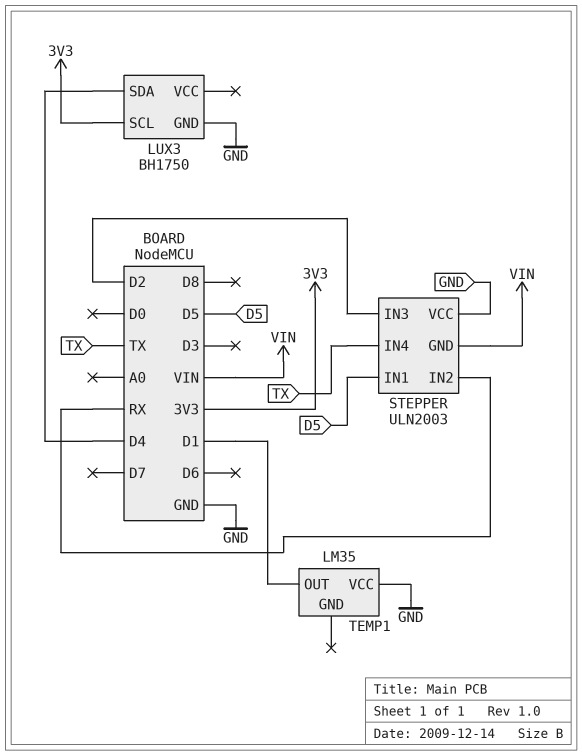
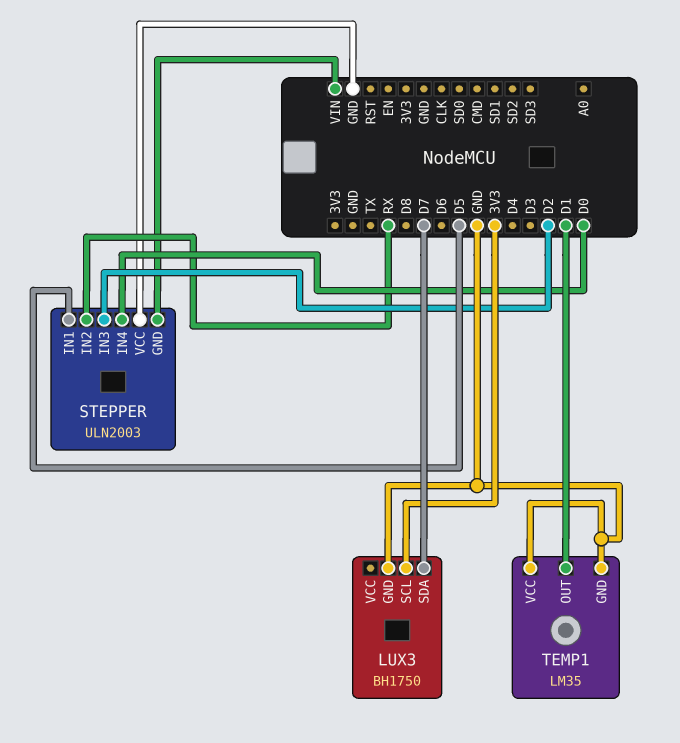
LUX3 pin SDA: D4 -> D7
STEPPER pin IN4: TX -> D0
TEMP1 pin GND: none -> GND

